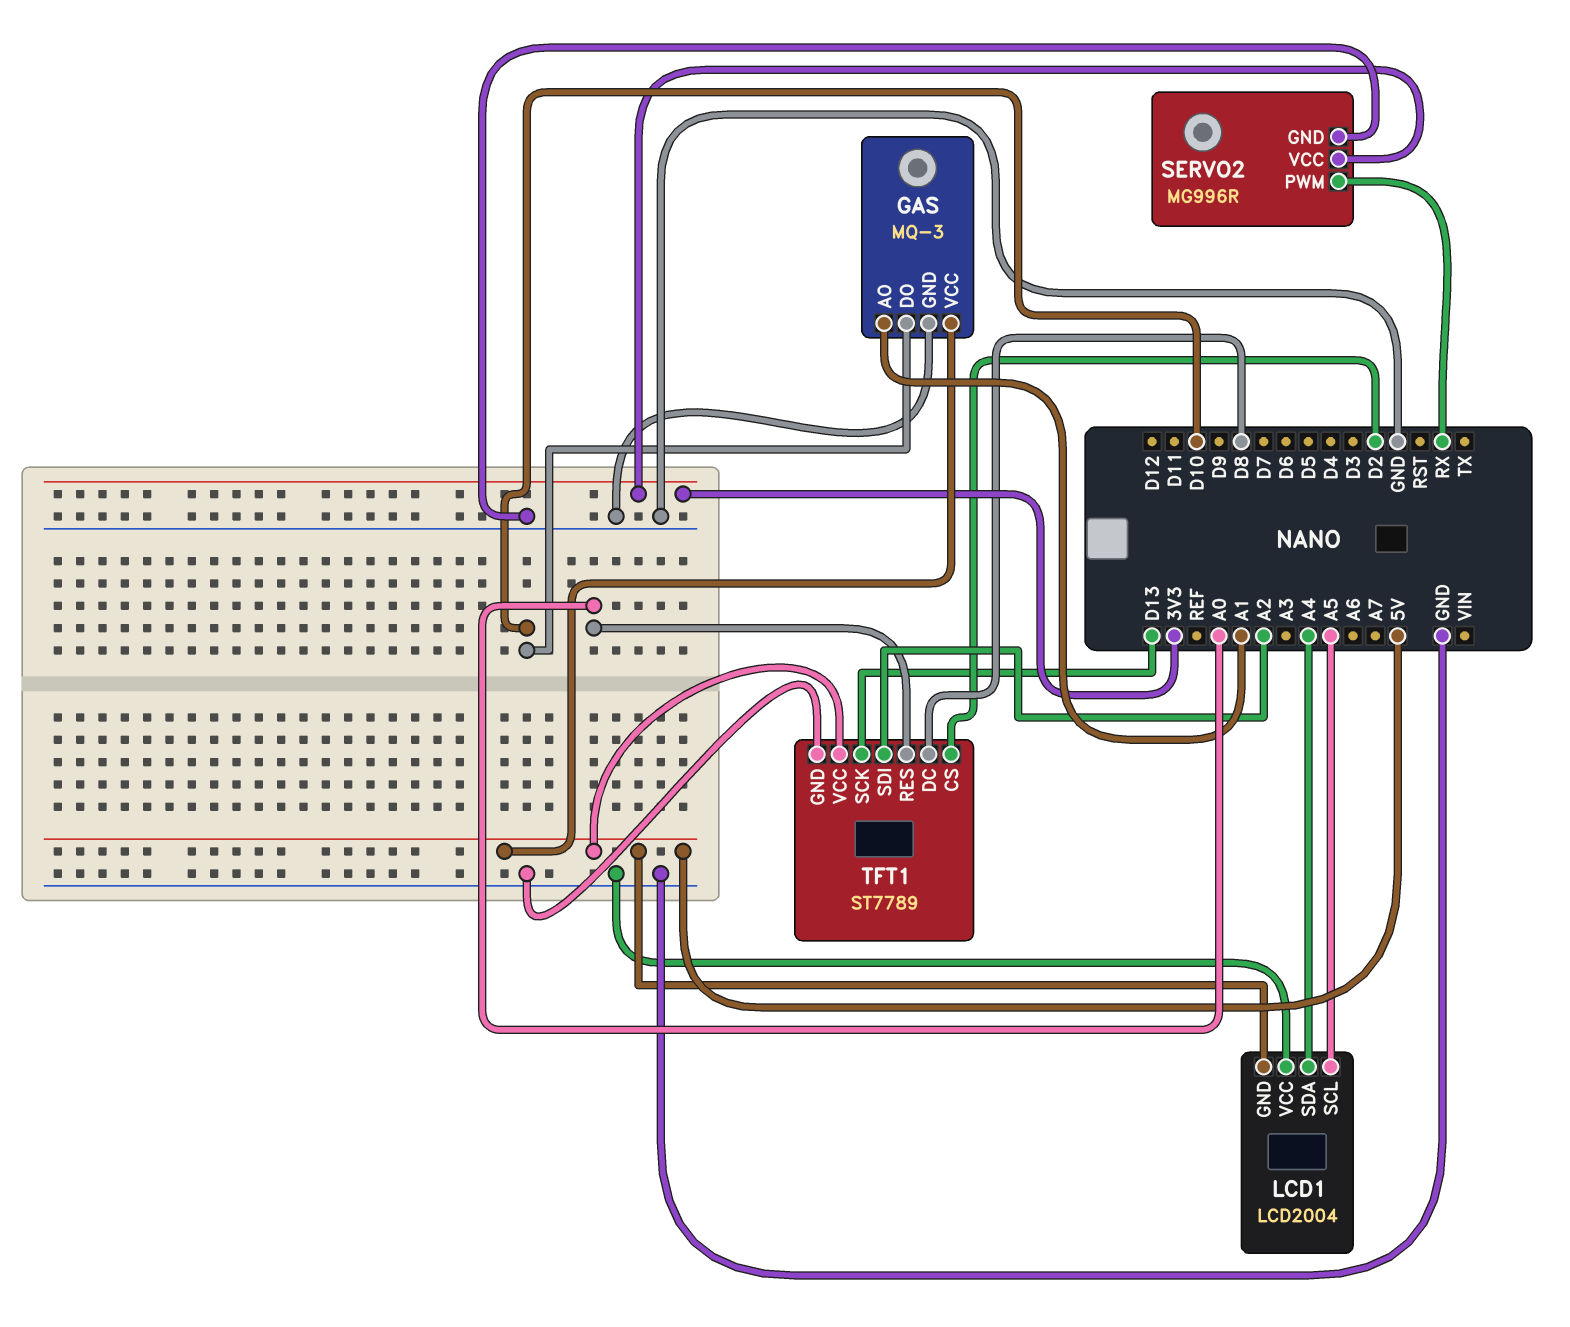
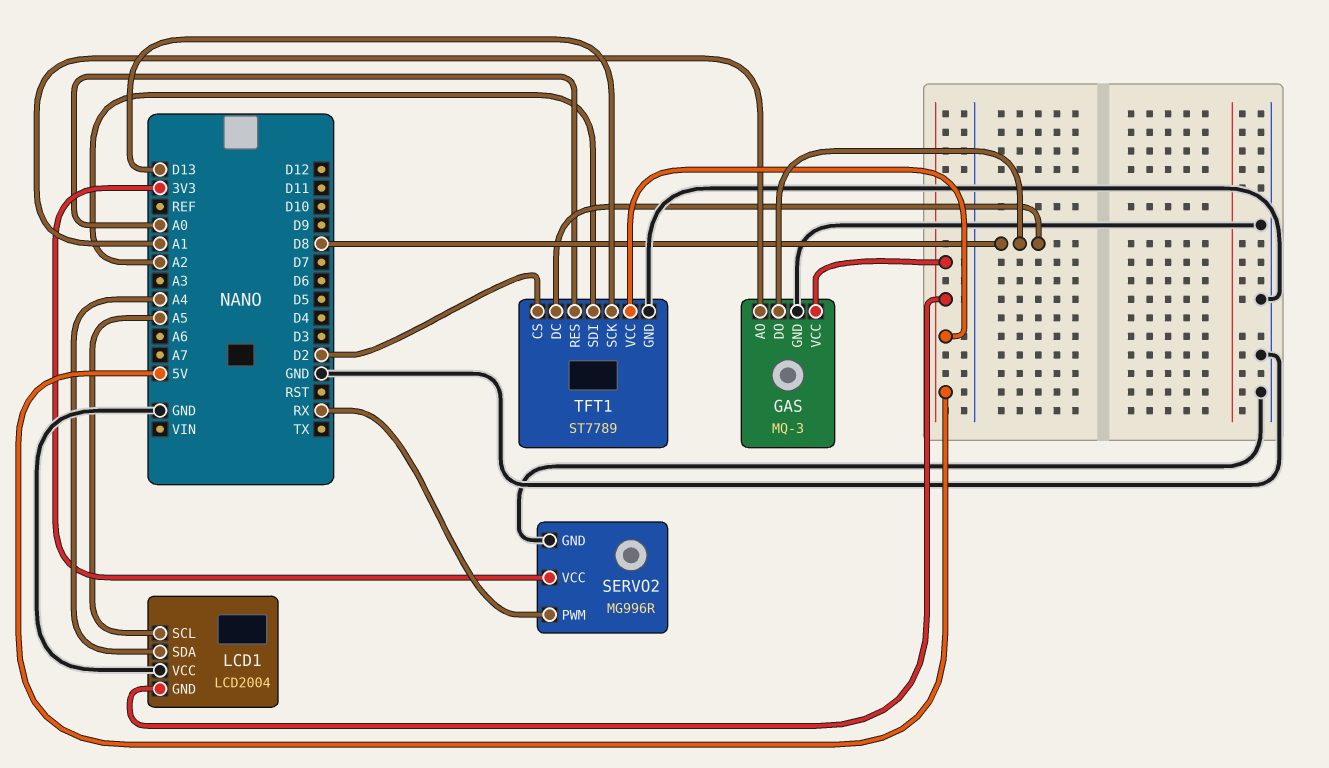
GAS pin DO: D10 -> D8

